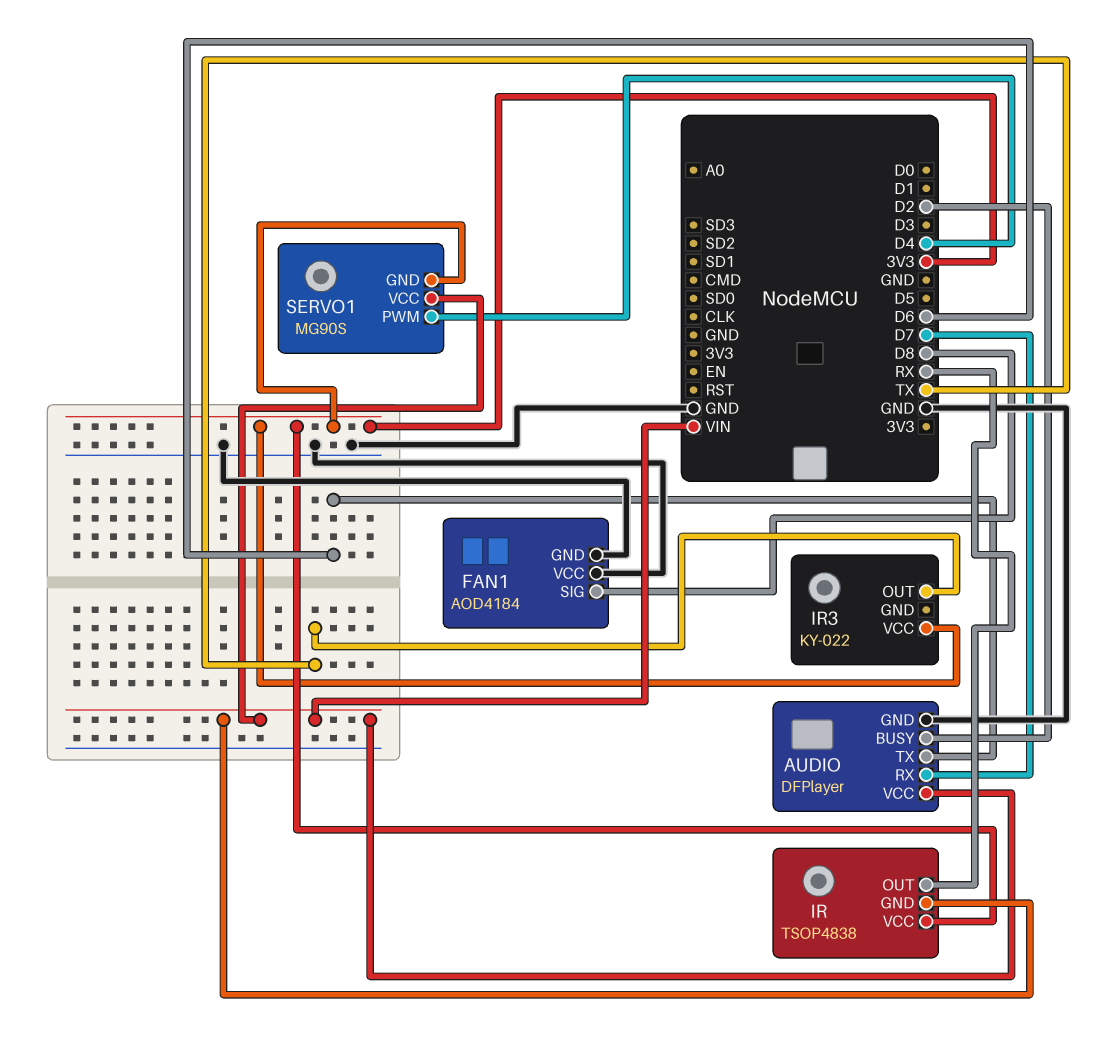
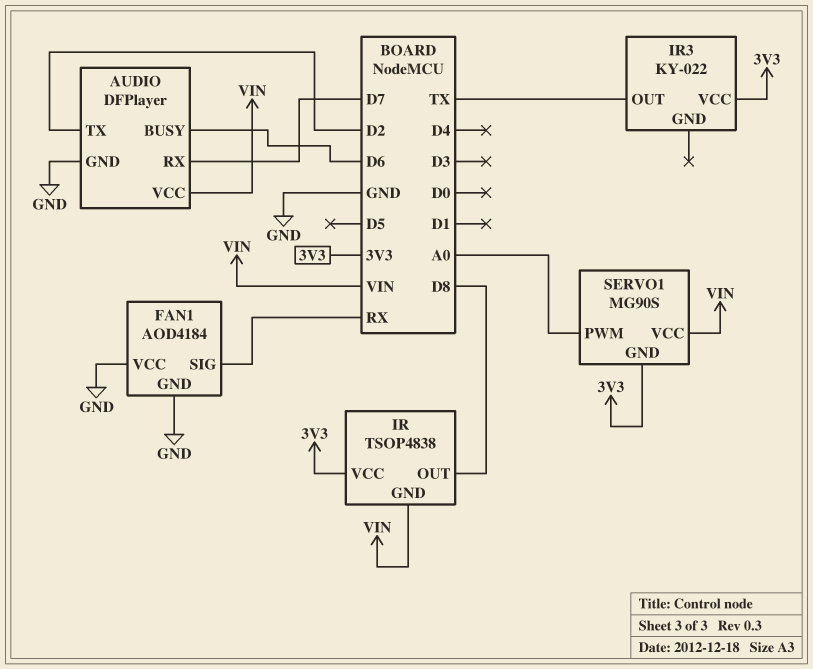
AUDIO pin BUSY: D2 -> D6
AUDIO pin TX: D6 -> D2
FAN1 pin SIG: D8 -> RX
IR pin OUT: RX -> D8
SERVO1 pin PWM: D4 -> A0

